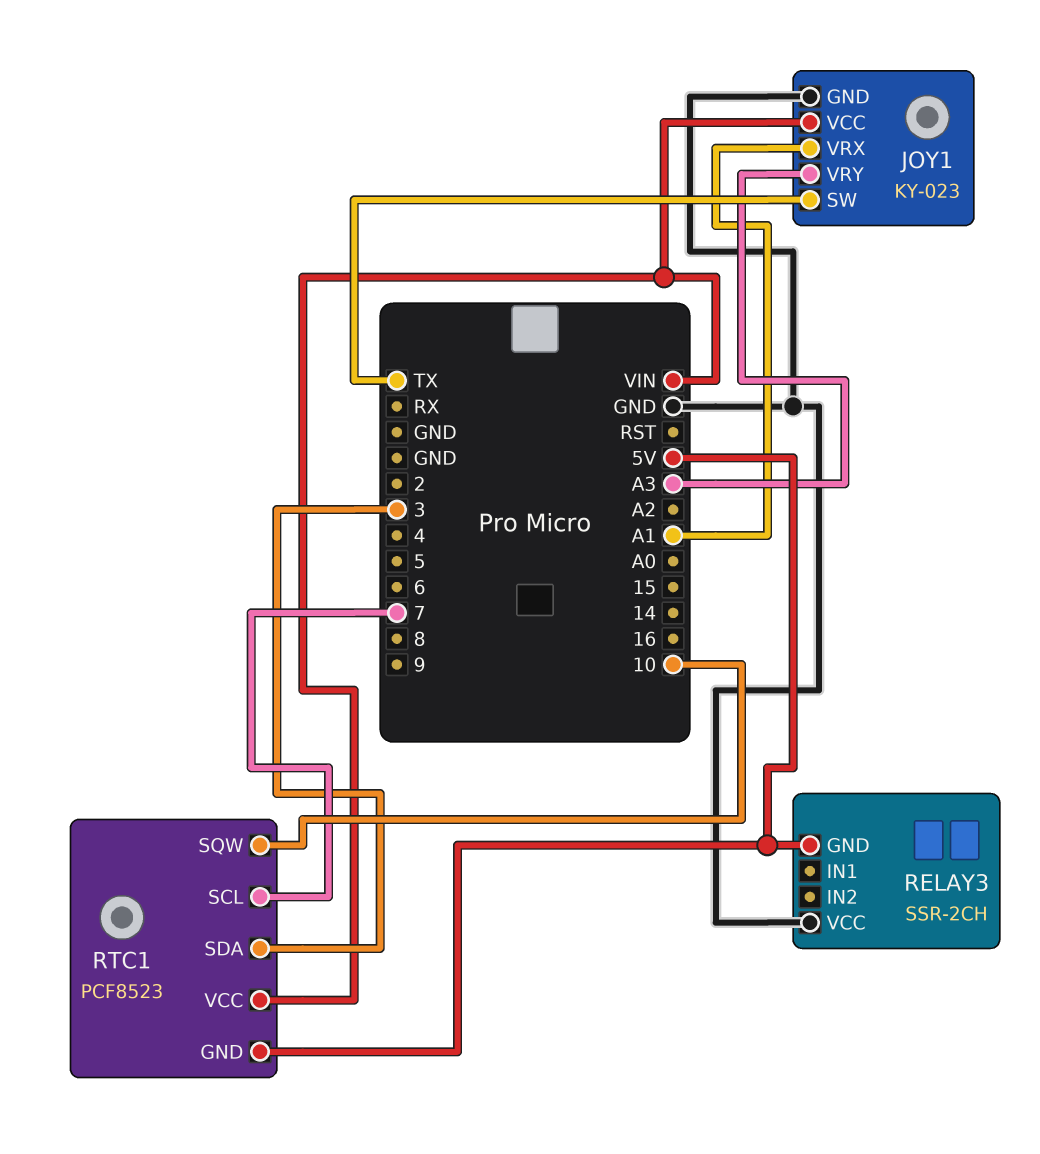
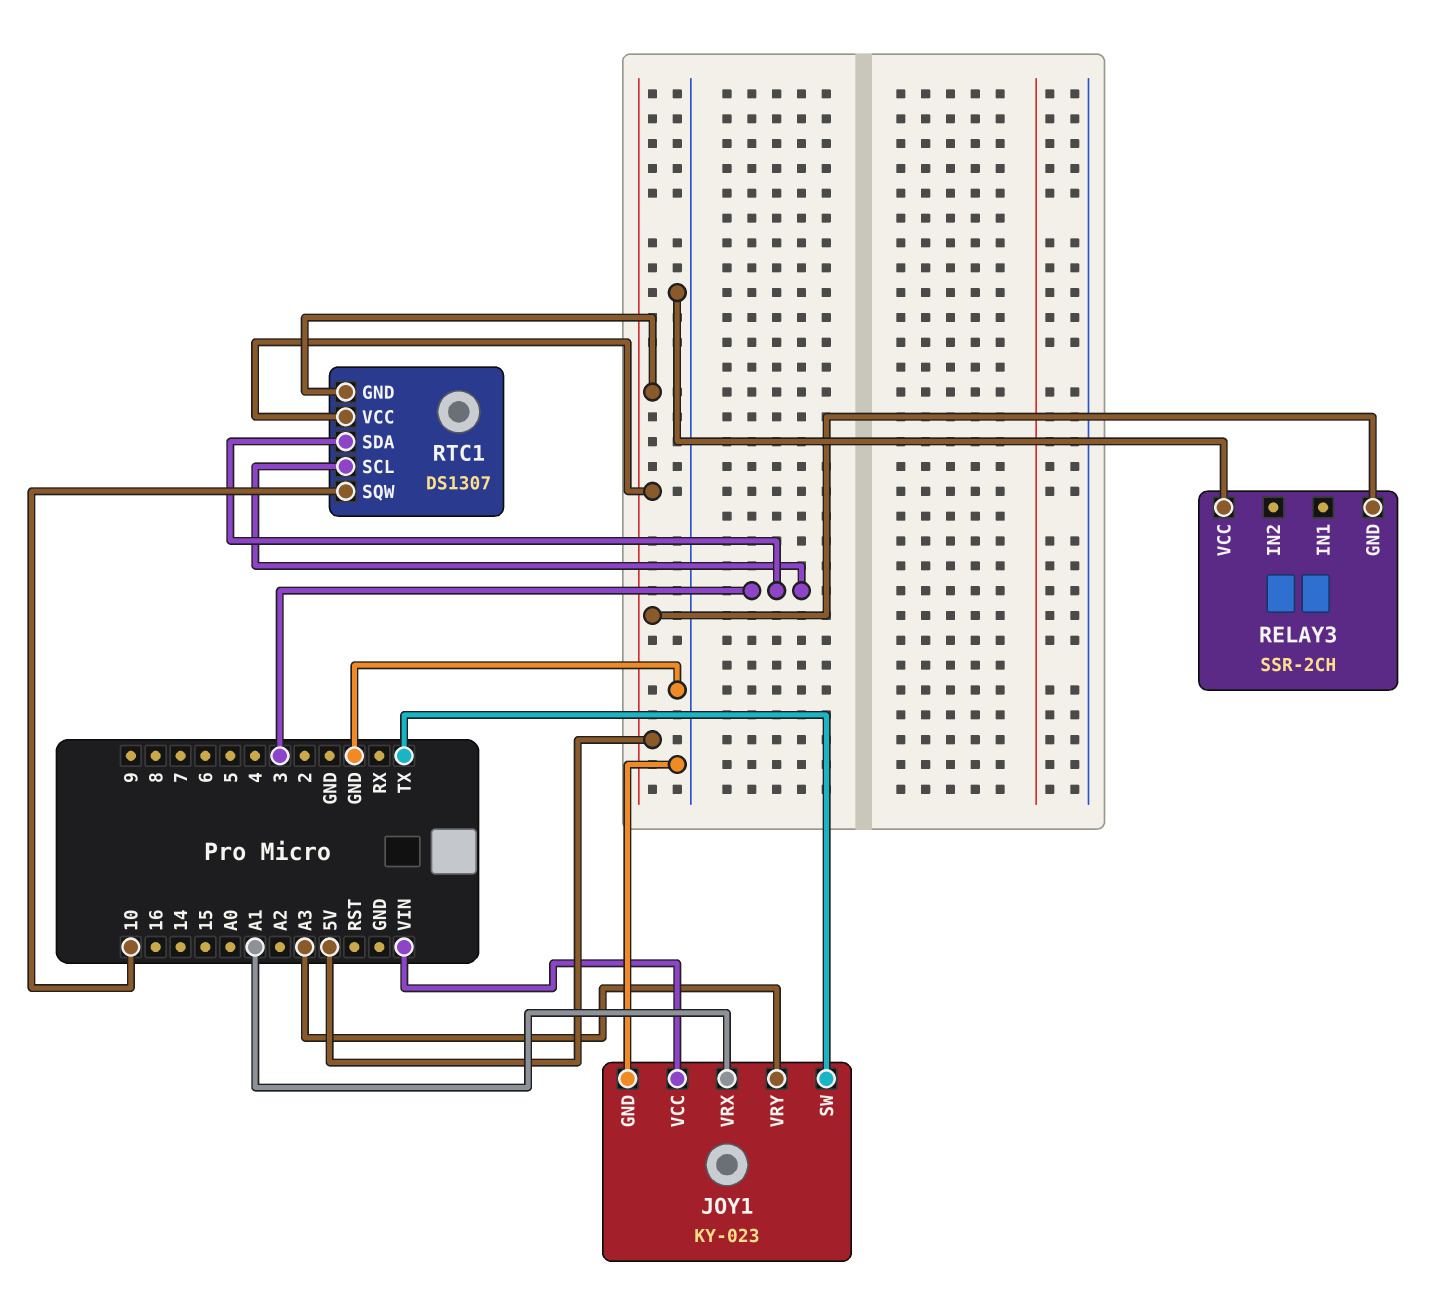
RTC1: PCF8523 -> DS1307
RTC1 pin SCL: 7 -> 3
RTC1 pin VCC: VIN -> 5V

